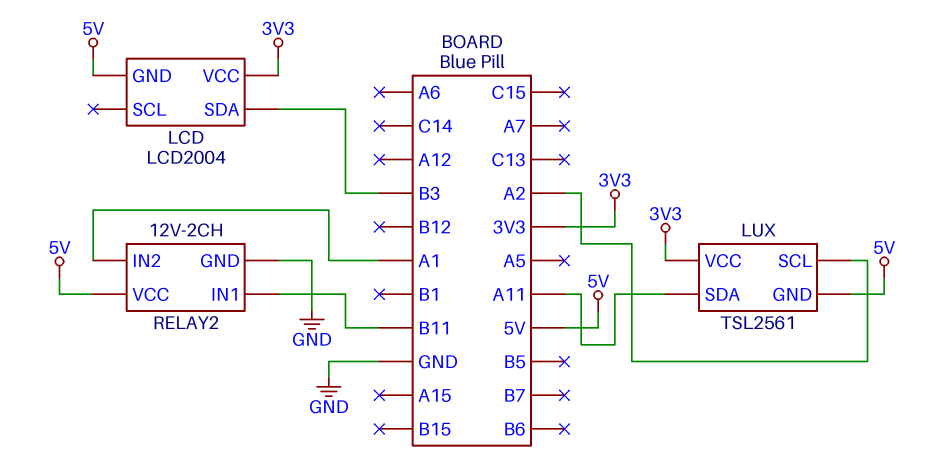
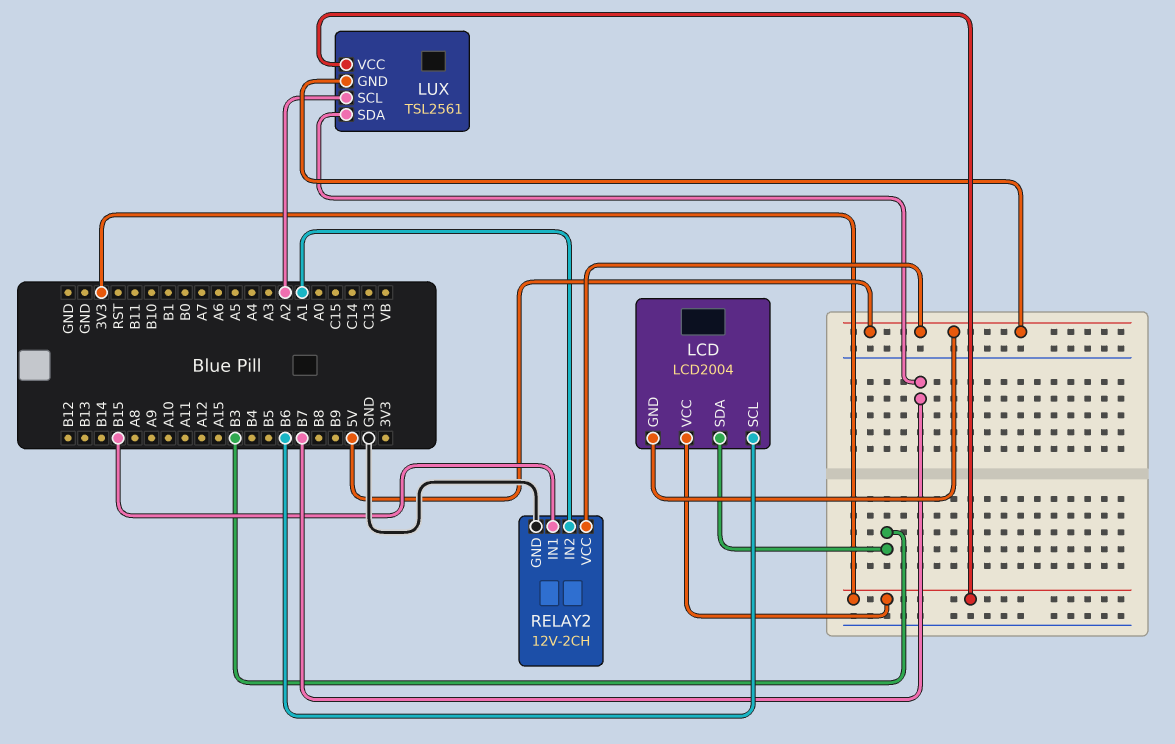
LCD pin SCL: none -> B6
LUX pin SDA: A11 -> B7
RELAY2 pin IN1: B11 -> B15

